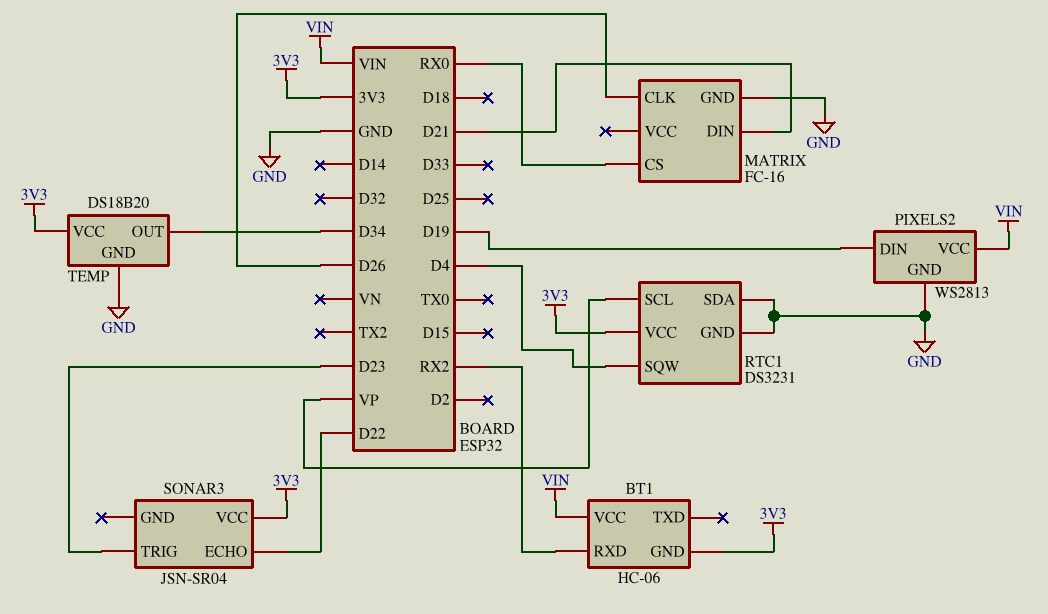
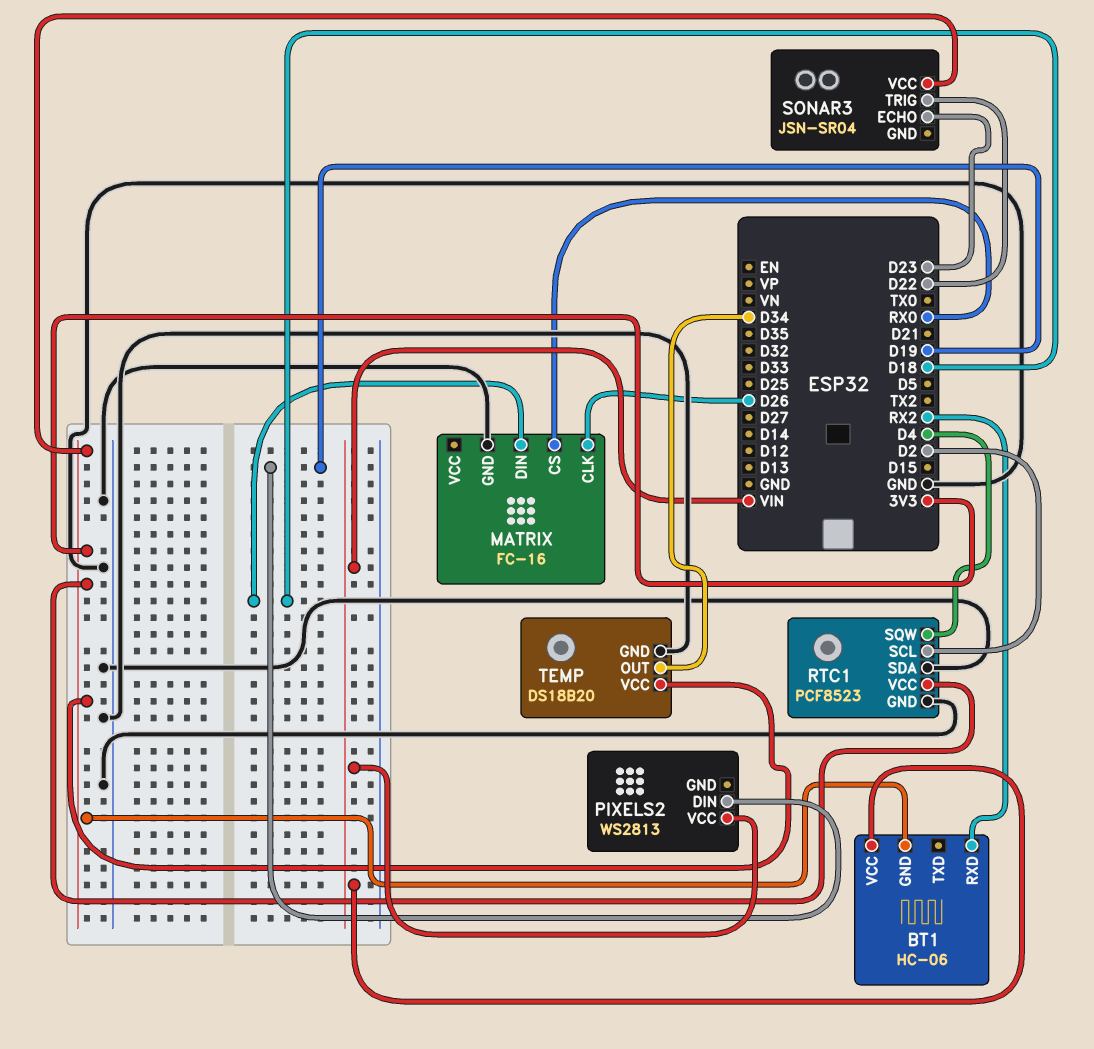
MATRIX pin DIN: D21 -> D18
PIXELS2 pin GND: GND -> none
RTC1: DS3231 -> PCF8523
RTC1 pin SCL: VP -> D2
SONAR3 pin ECHO: D22 -> D23
SONAR3 pin TRIG: D23 -> D22

